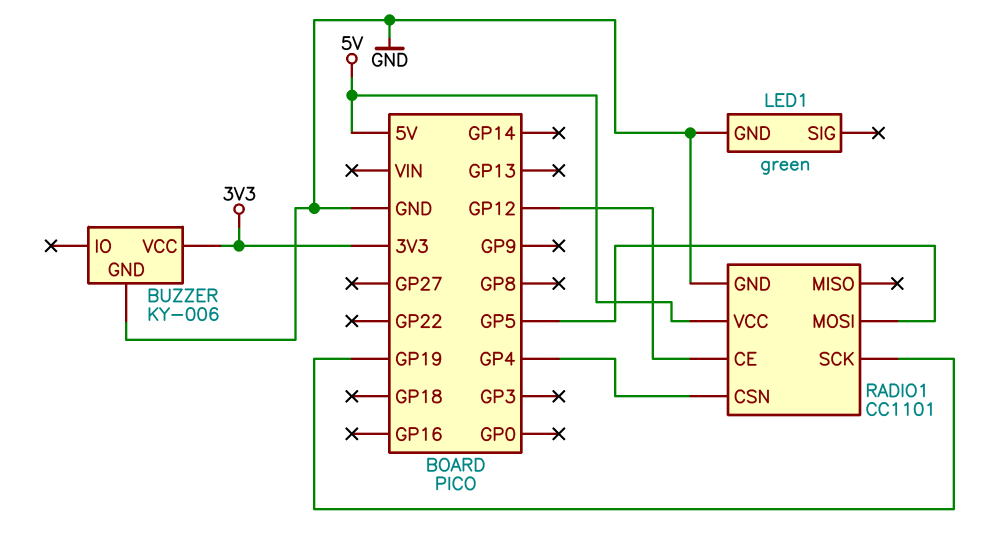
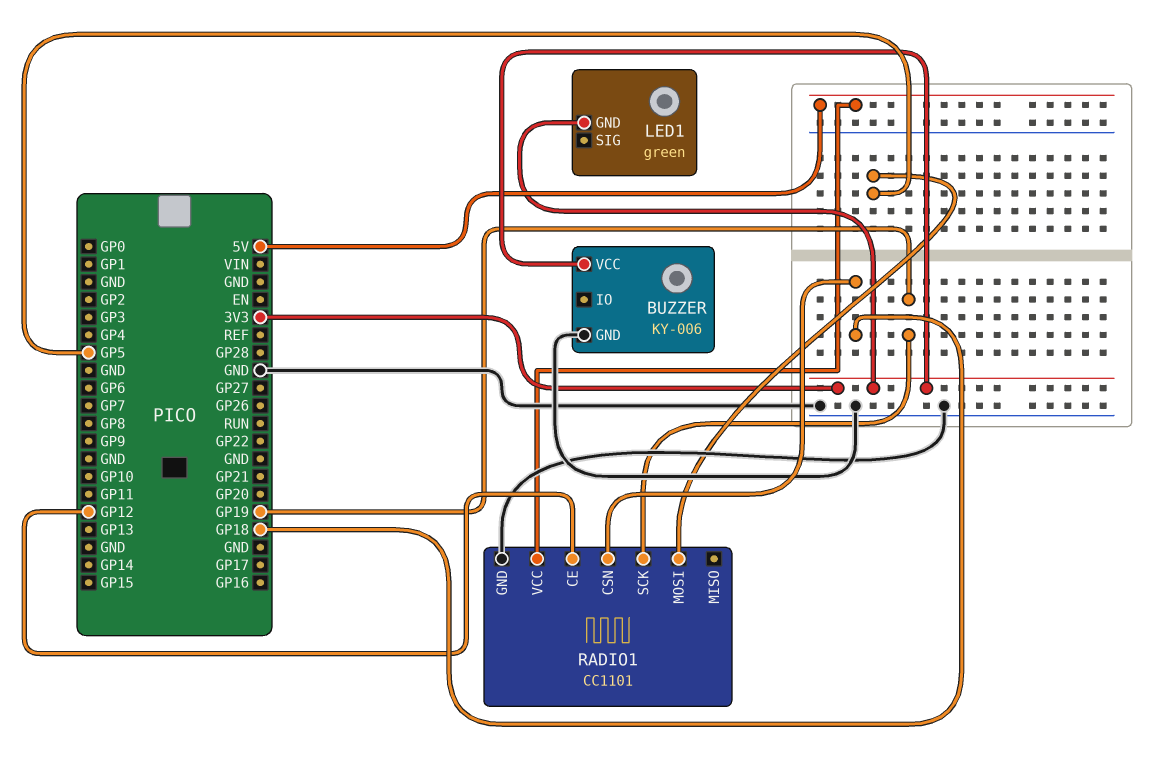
LED1 pin GND: GND -> 3V3
RADIO1 pin CSN: GP4 -> GP18

